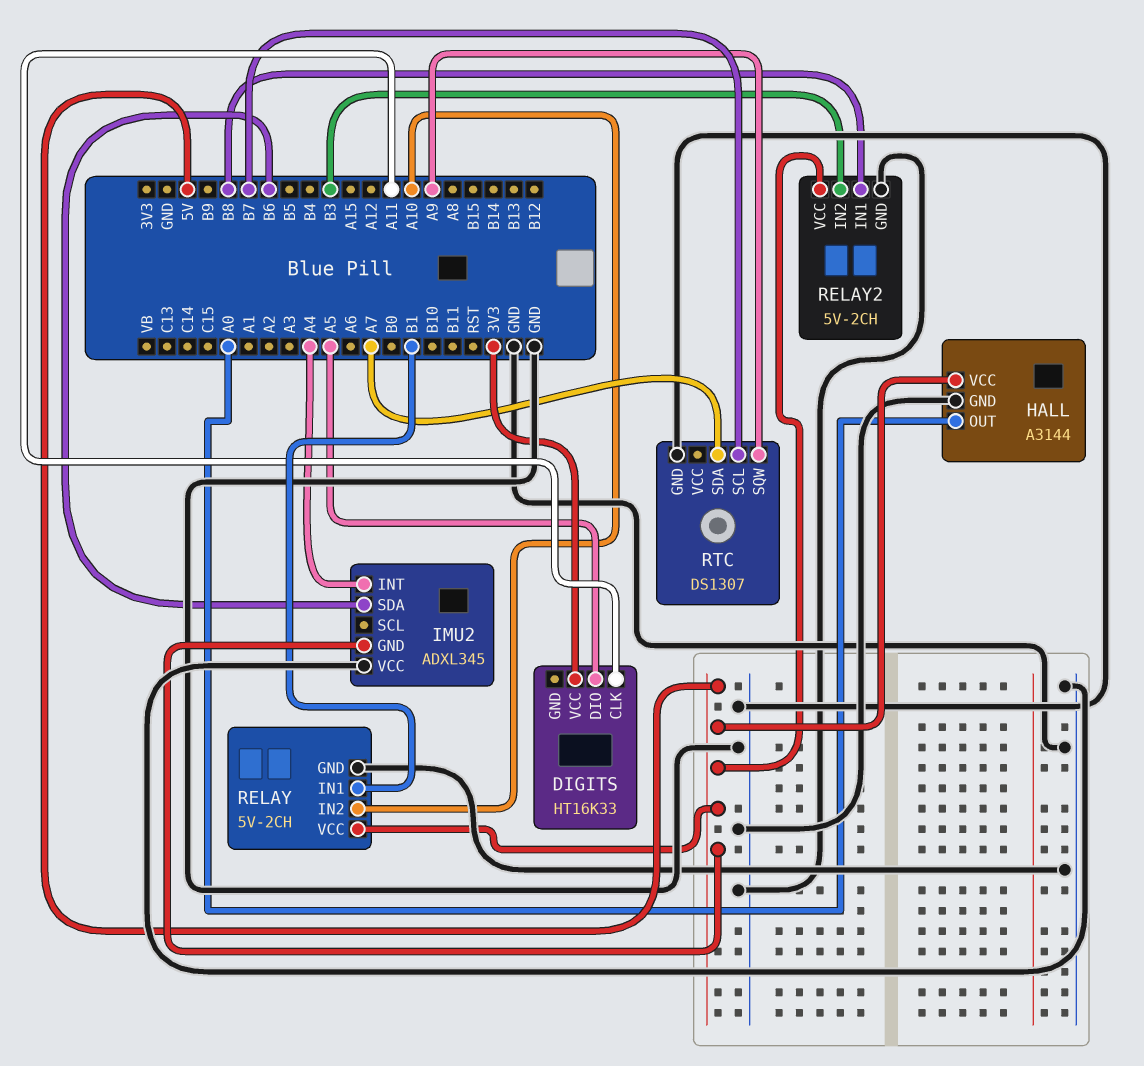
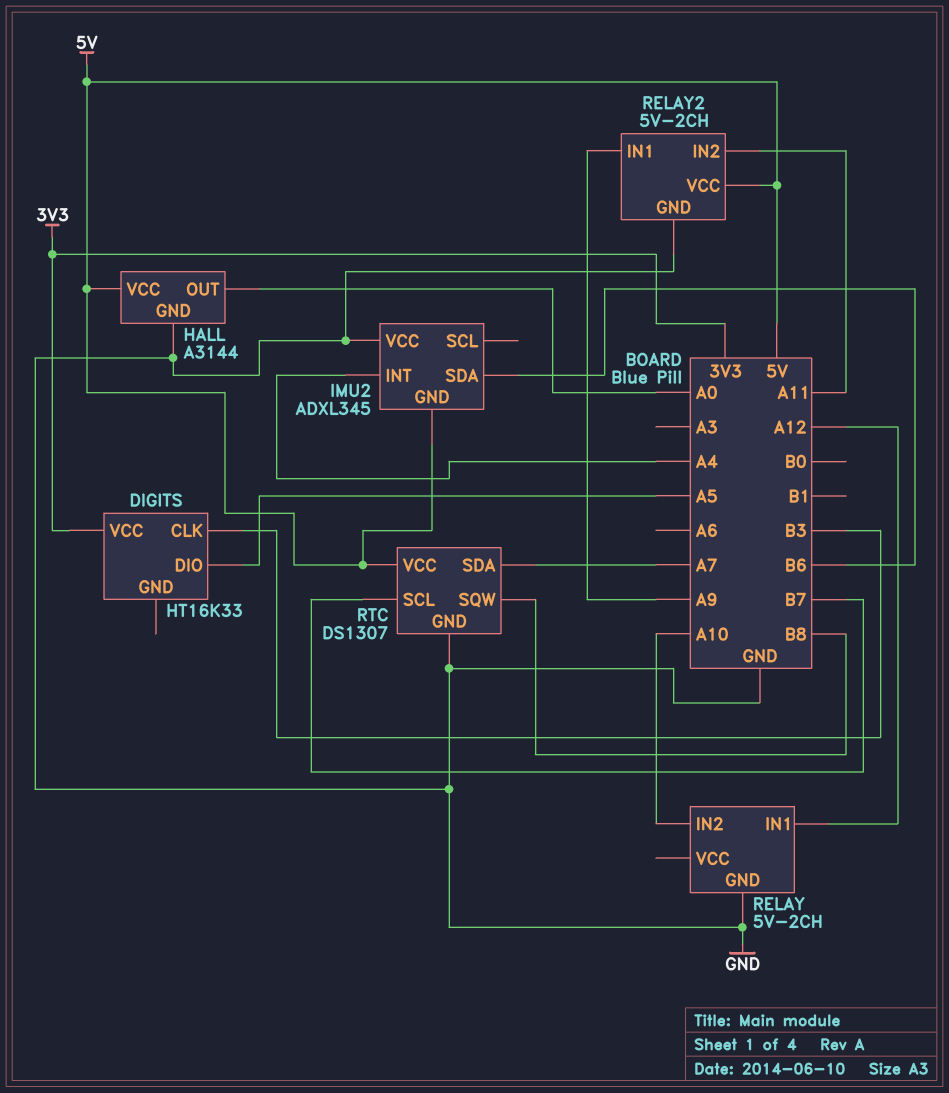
DIGITS pin CLK: A11 -> B3
RELAY pin IN1: B1 -> A12
RELAY pin VCC: 5V -> none
RELAY2 pin IN1: B8 -> A9
RELAY2 pin IN2: B3 -> A11
RTC pin SQW: A9 -> B8
RTC pin VCC: none -> 5V

